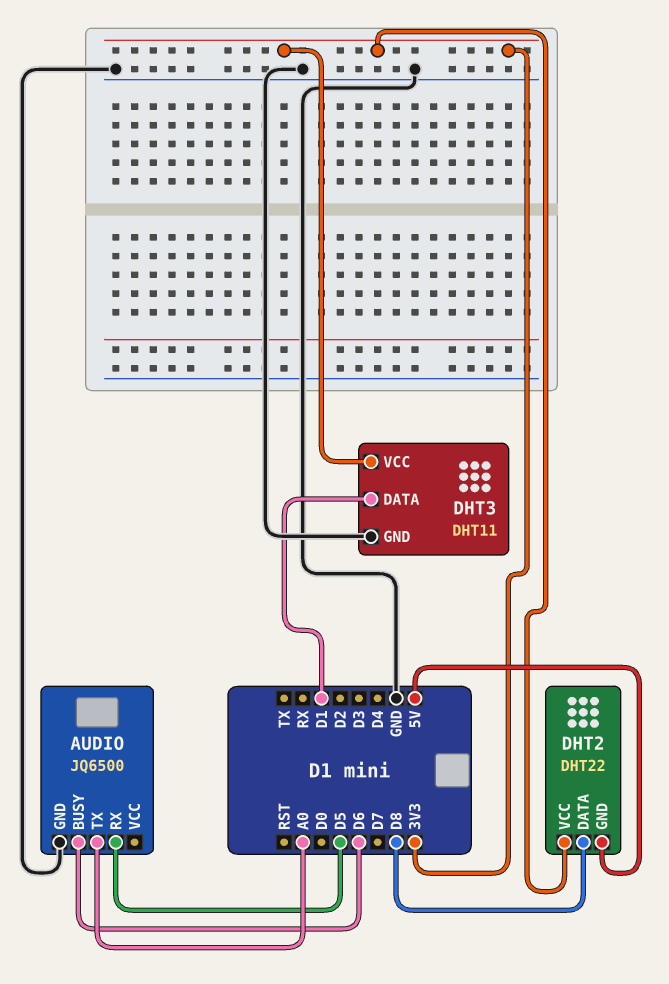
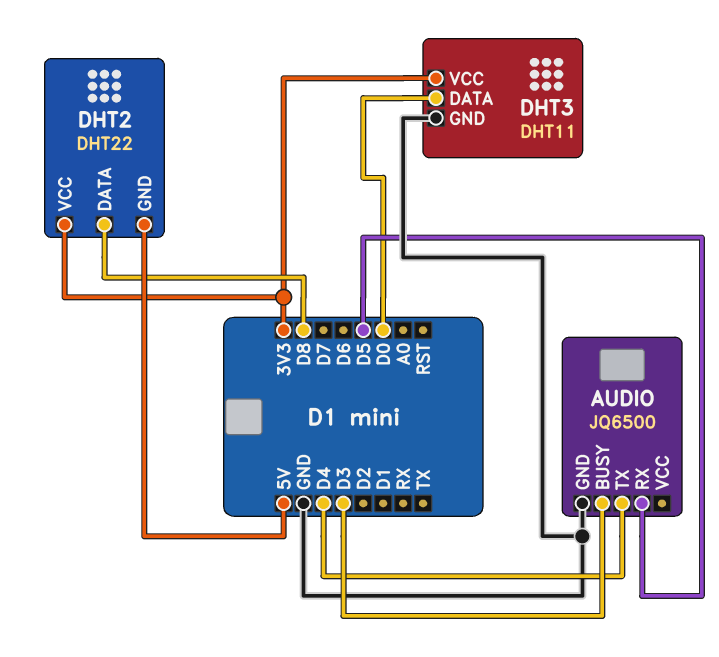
AUDIO pin BUSY: D6 -> D3
AUDIO pin TX: A0 -> D4
DHT3 pin DATA: D1 -> D0

